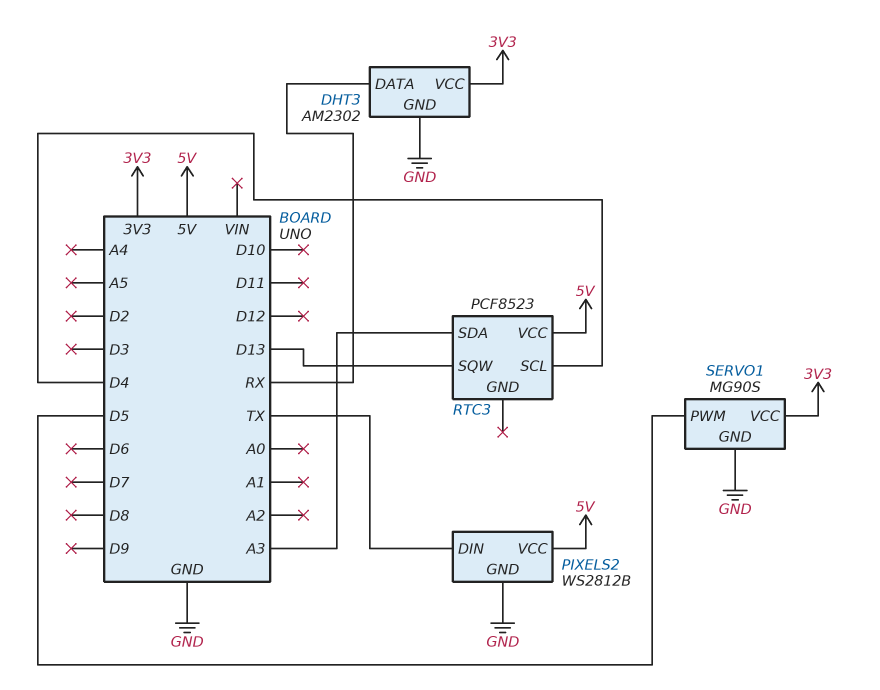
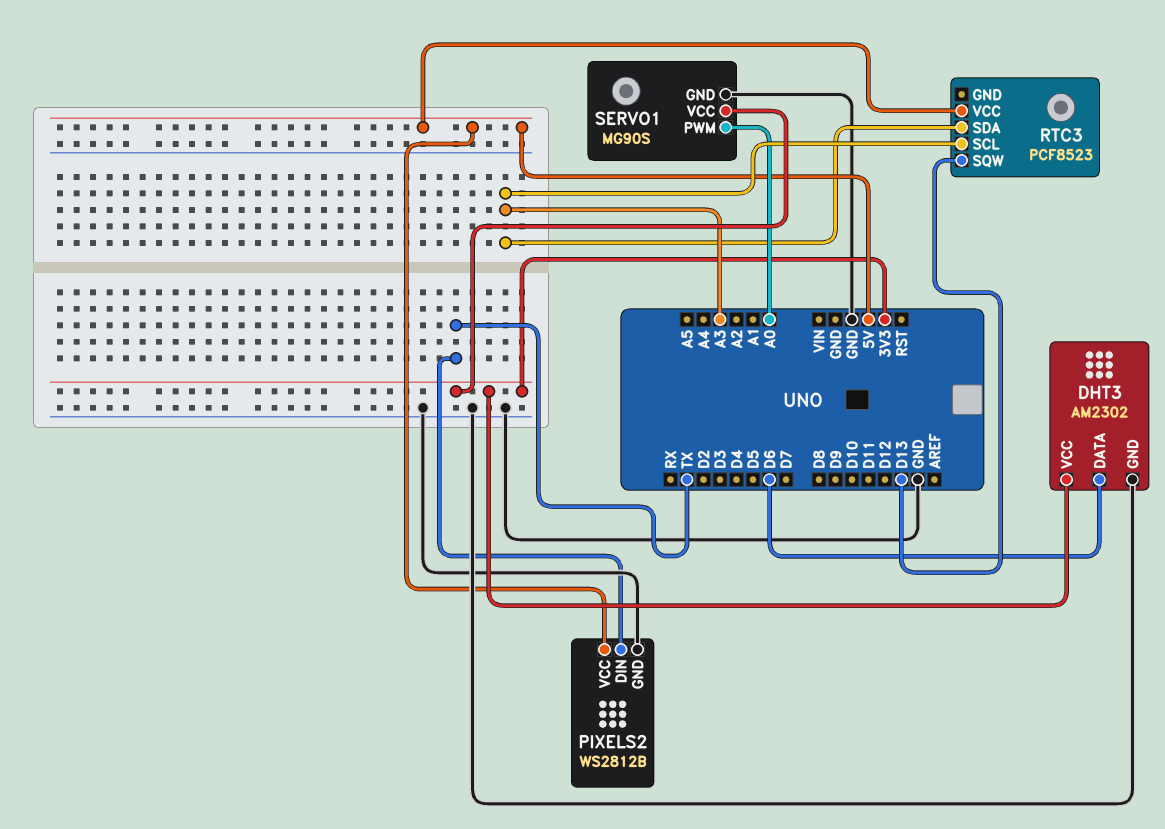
DHT3 pin DATA: RX -> D6
RTC3 pin SCL: D4 -> A3
SERVO1 pin PWM: D5 -> A0

